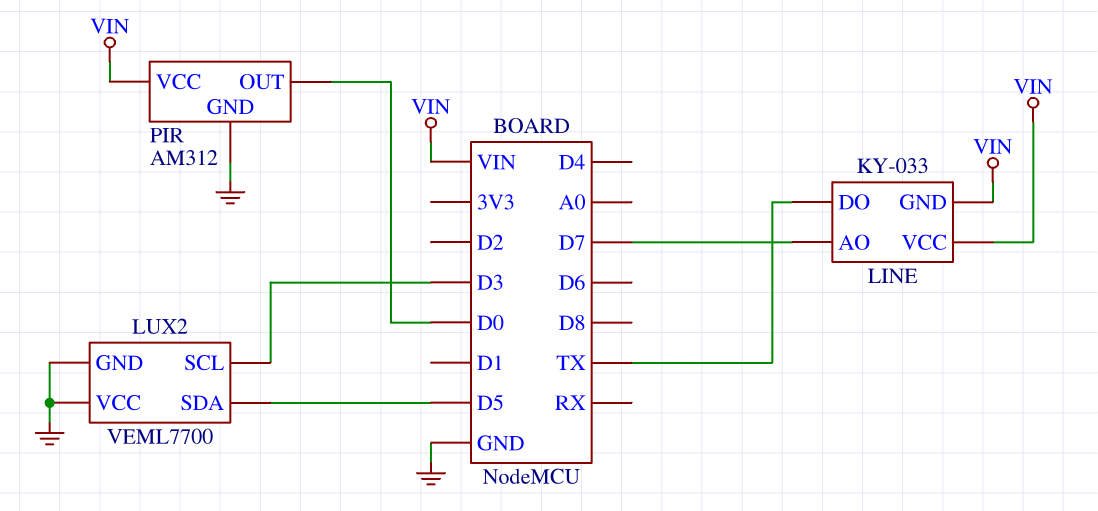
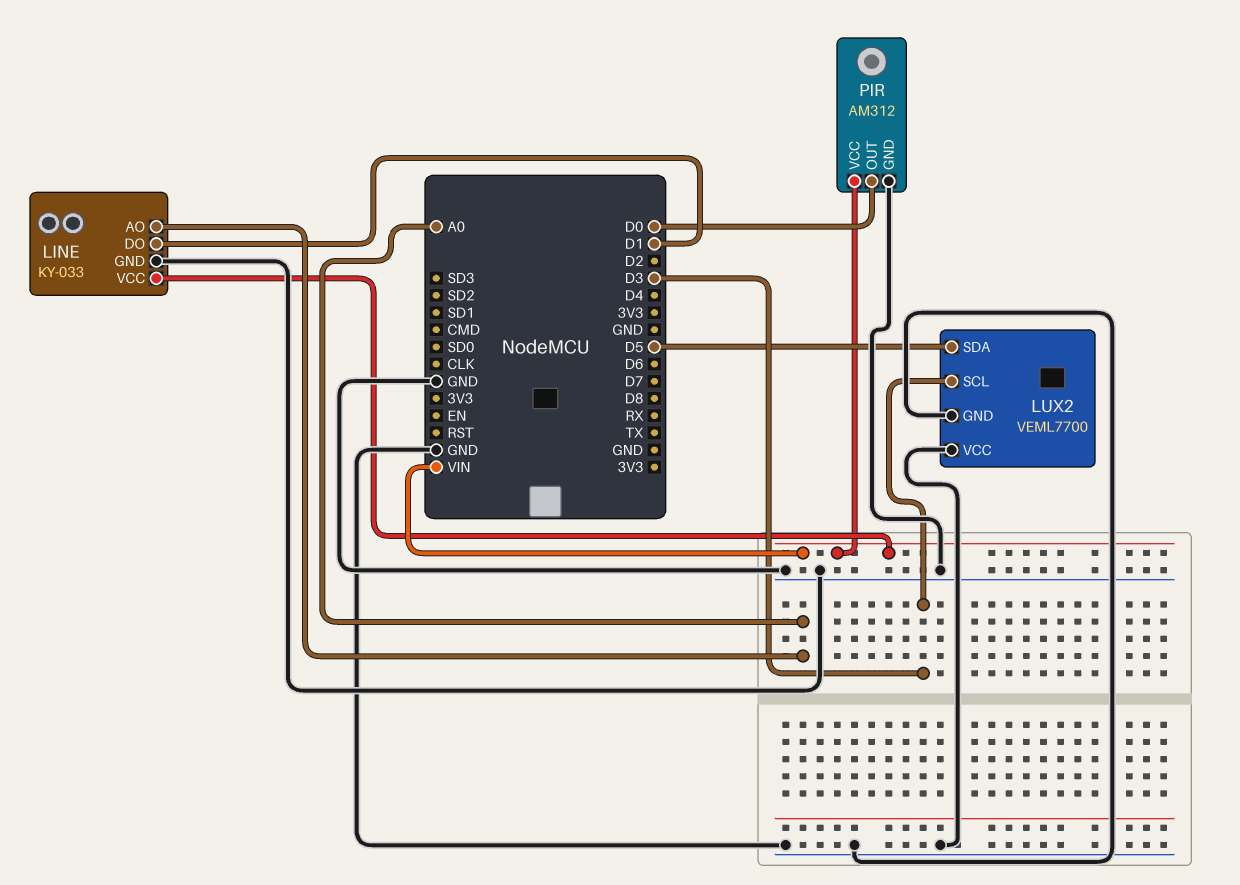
LINE pin AO: D7 -> A0
LINE pin DO: TX -> D1
LINE pin GND: VIN -> GND

